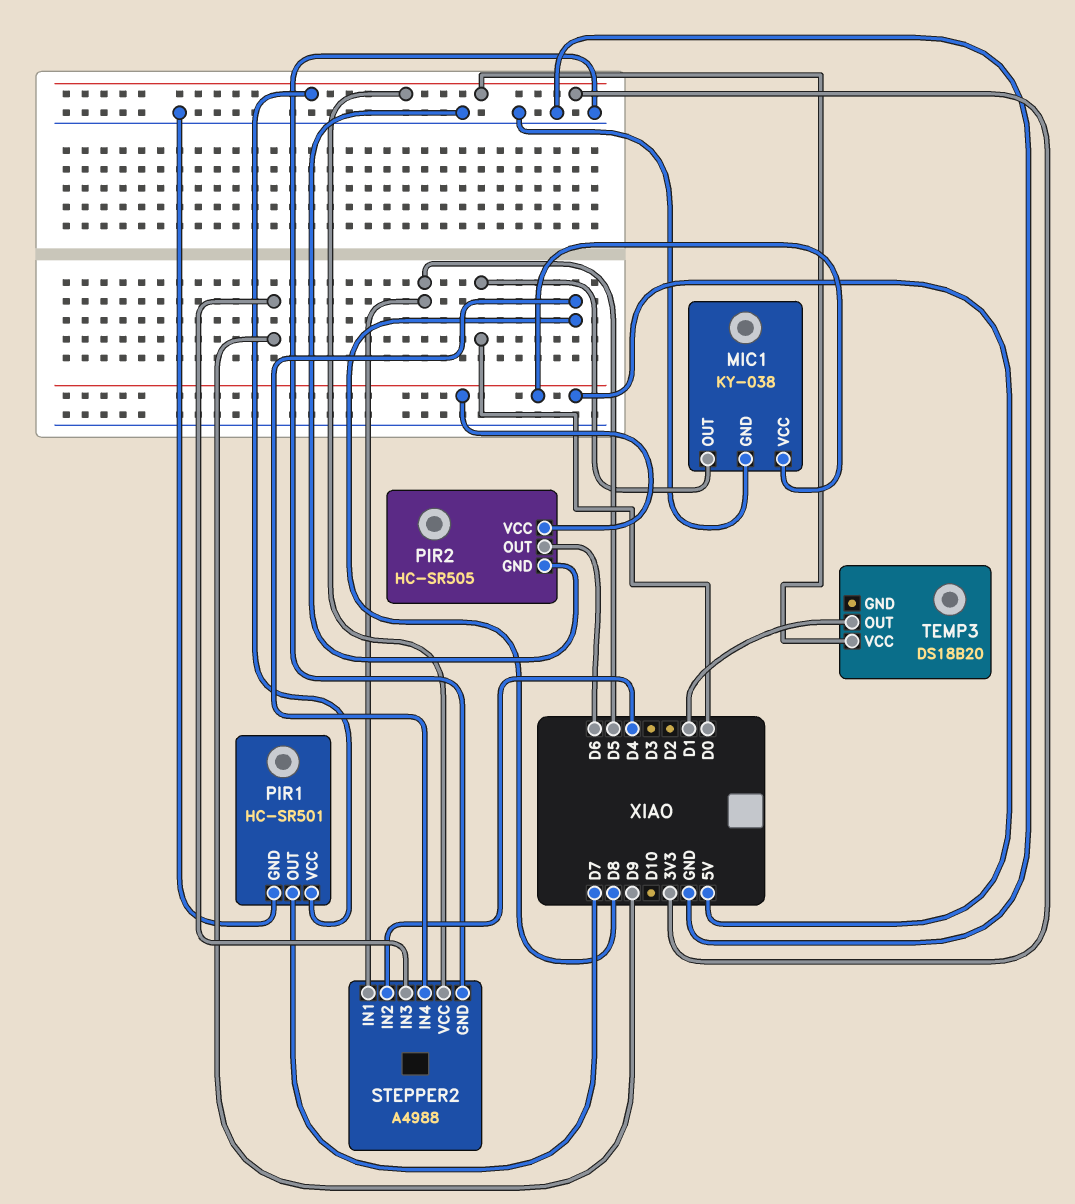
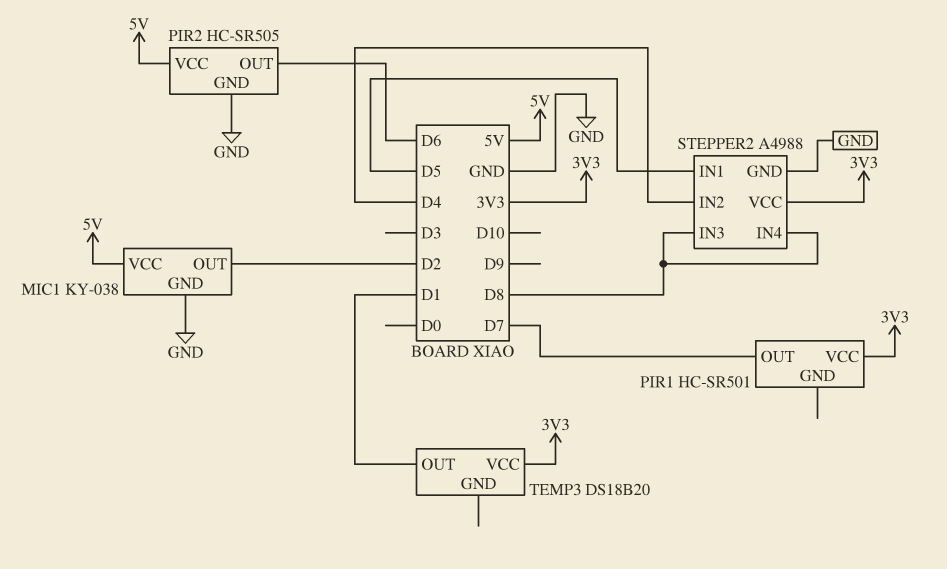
MIC1 pin OUT: D0 -> D2
PIR1 pin GND: GND -> none
STEPPER2 pin IN3: D9 -> D8

